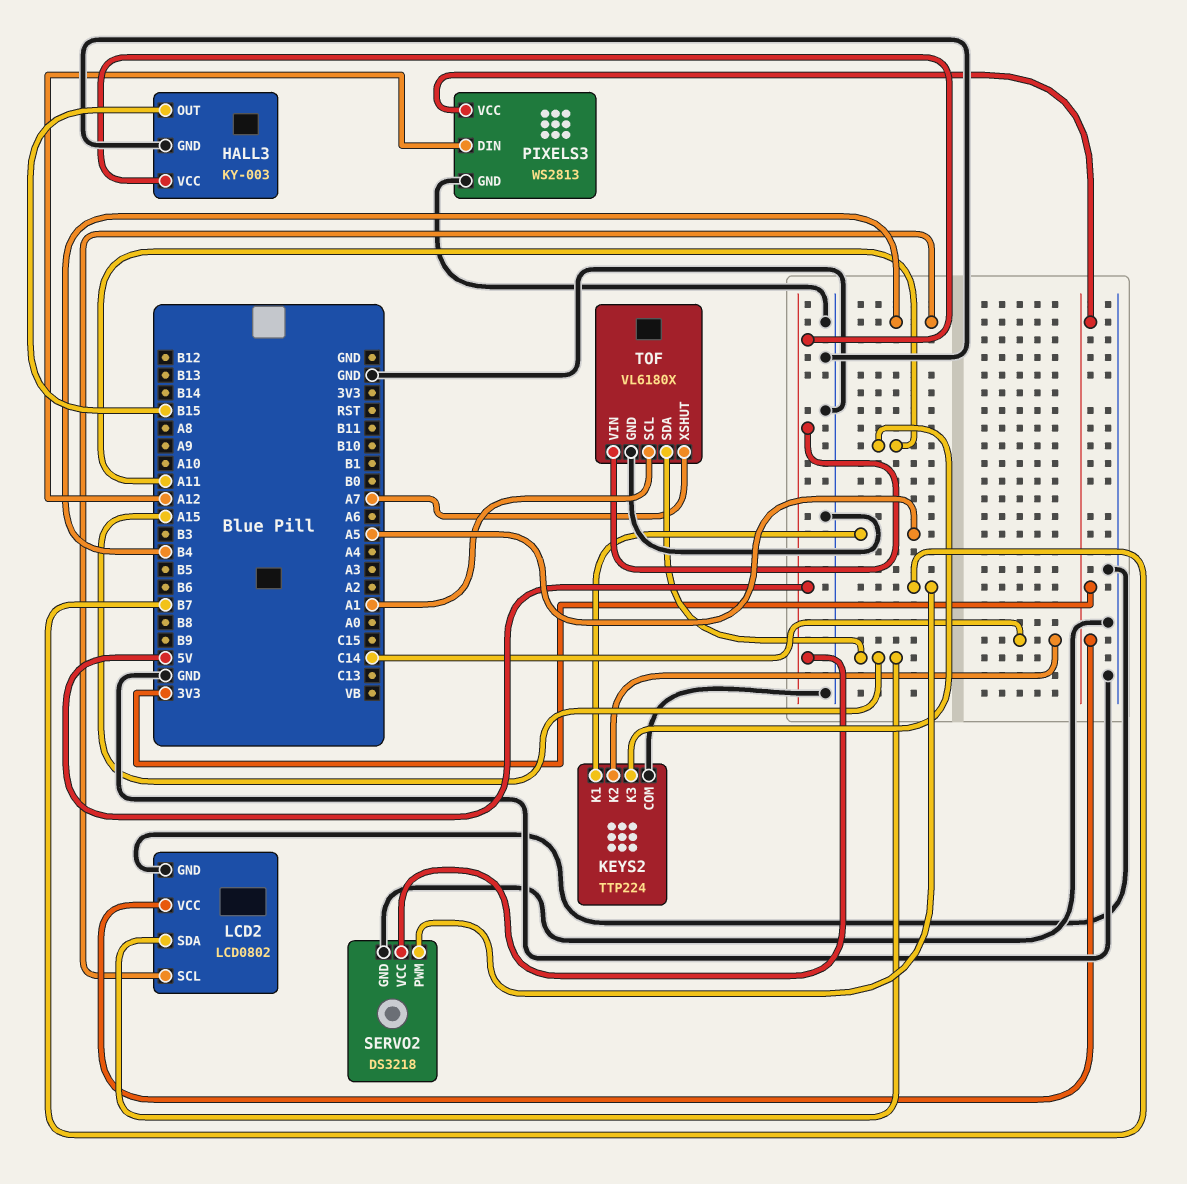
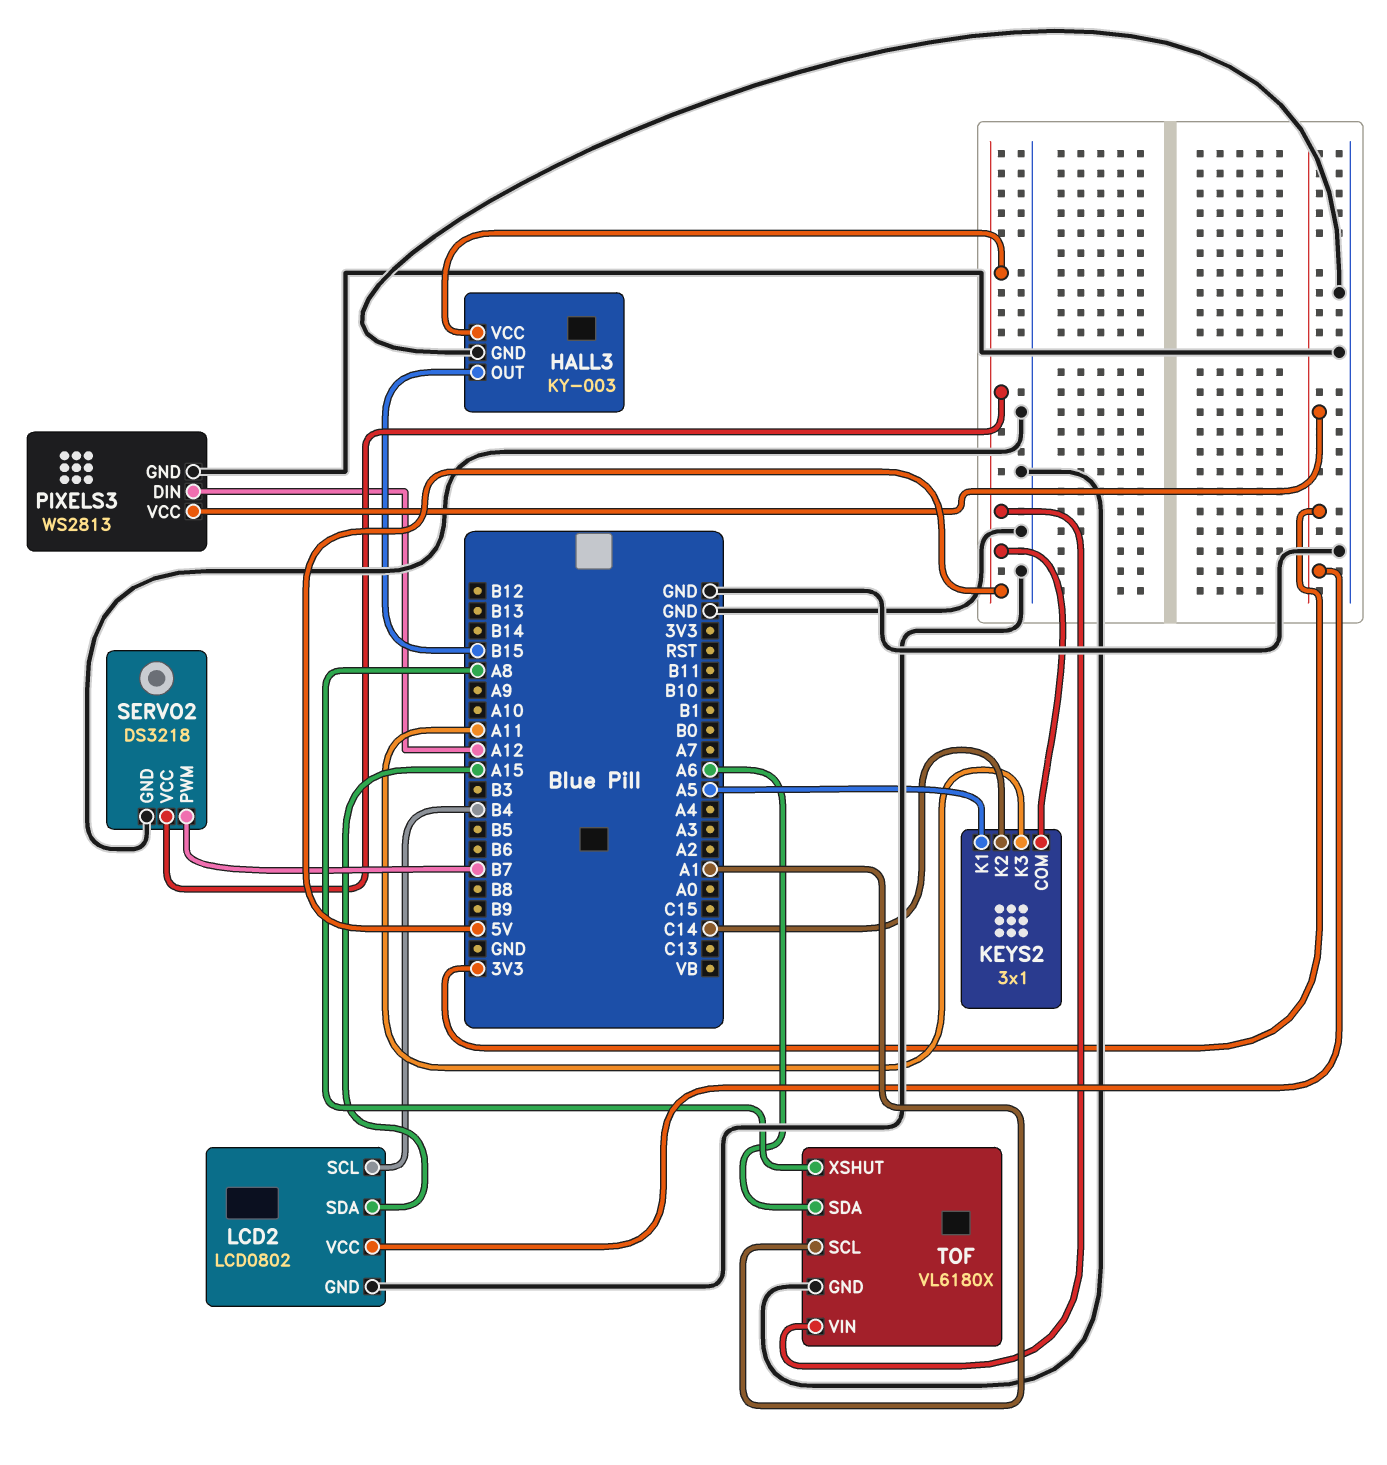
KEYS2: TTP224 -> 3x1
KEYS2 pin COM: GND -> 5V
TOF pin SDA: A15 -> A6
TOF pin XSHUT: A7 -> A8

